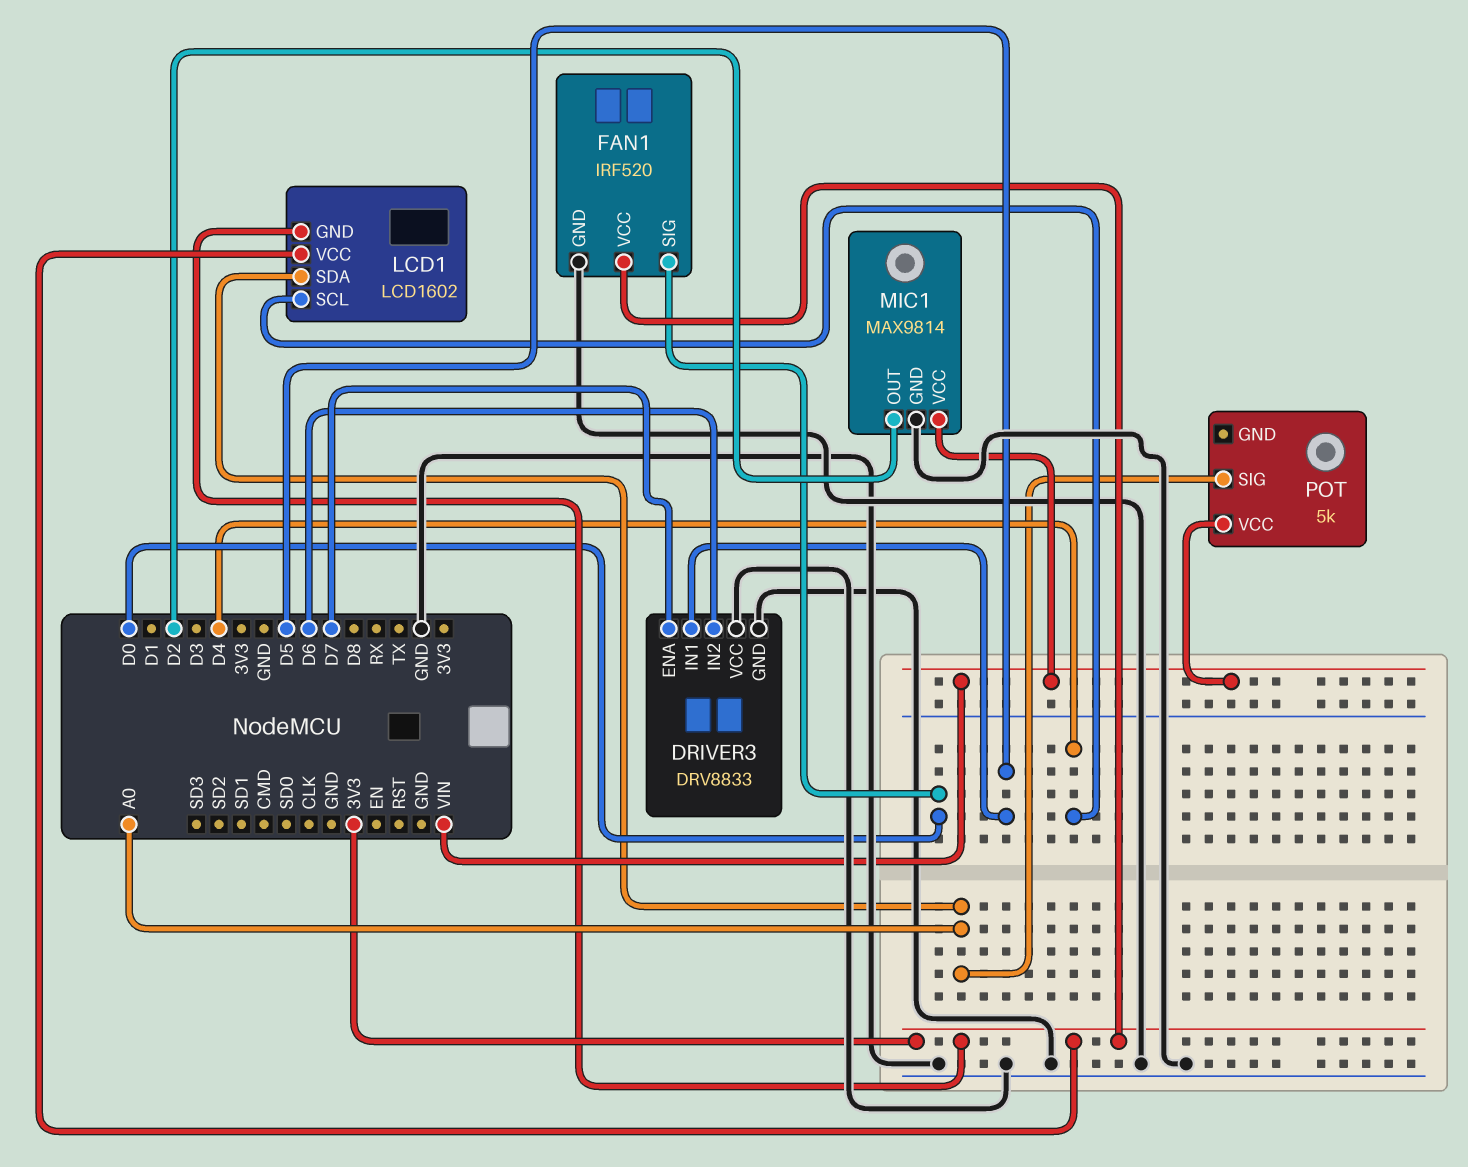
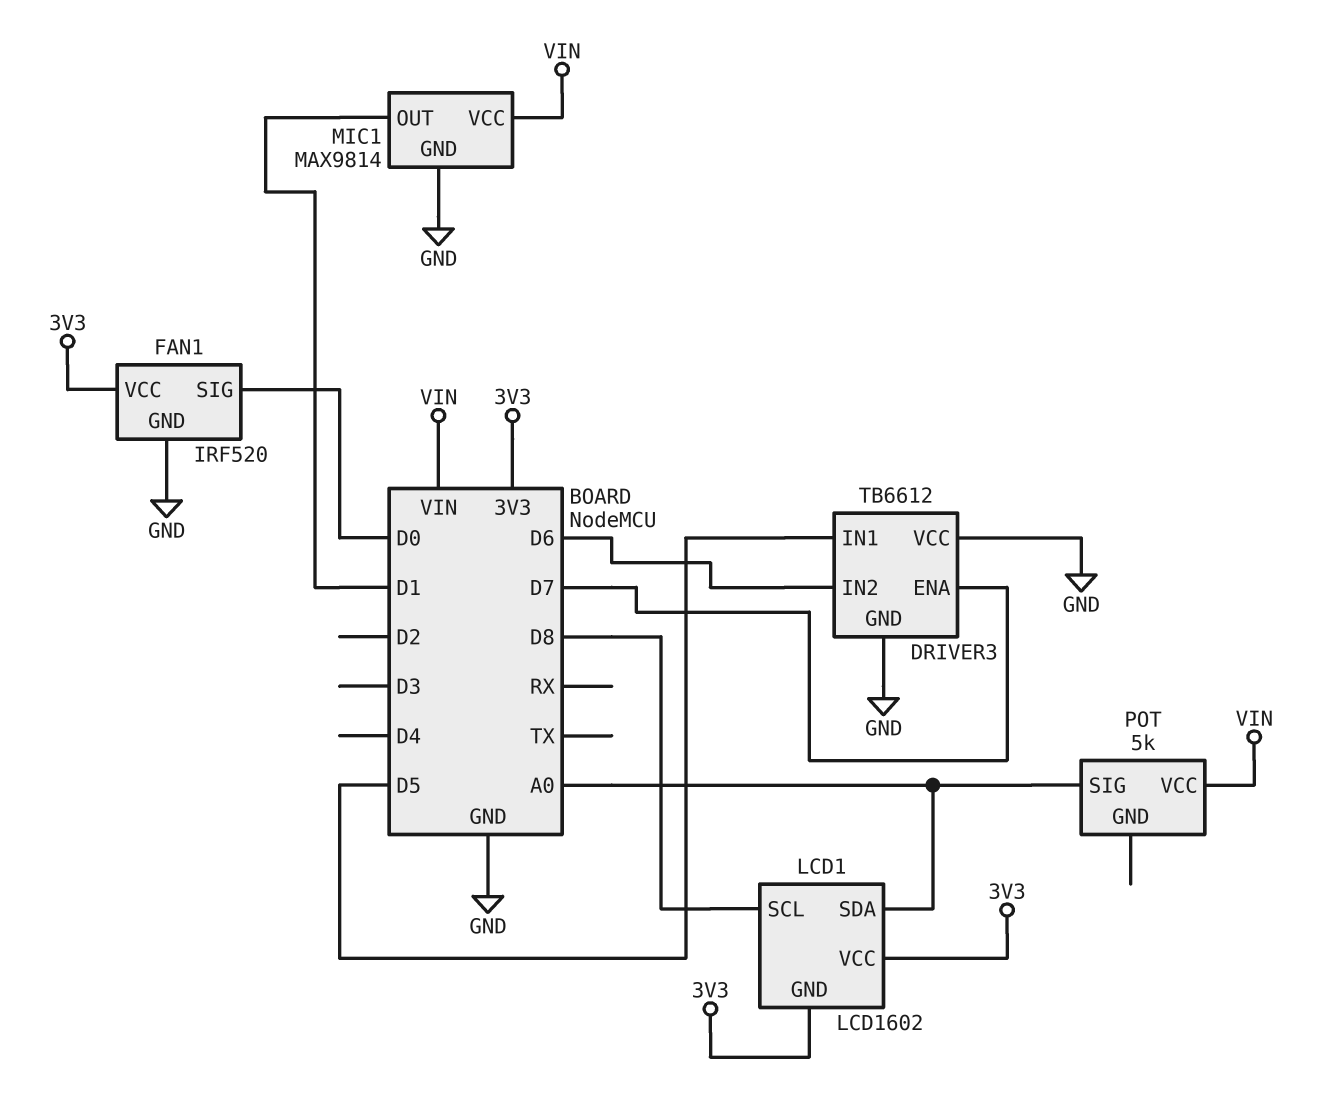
DRIVER3: DRV8833 -> TB6612
LCD1 pin SCL: D4 -> D8
MIC1 pin OUT: D2 -> D1

